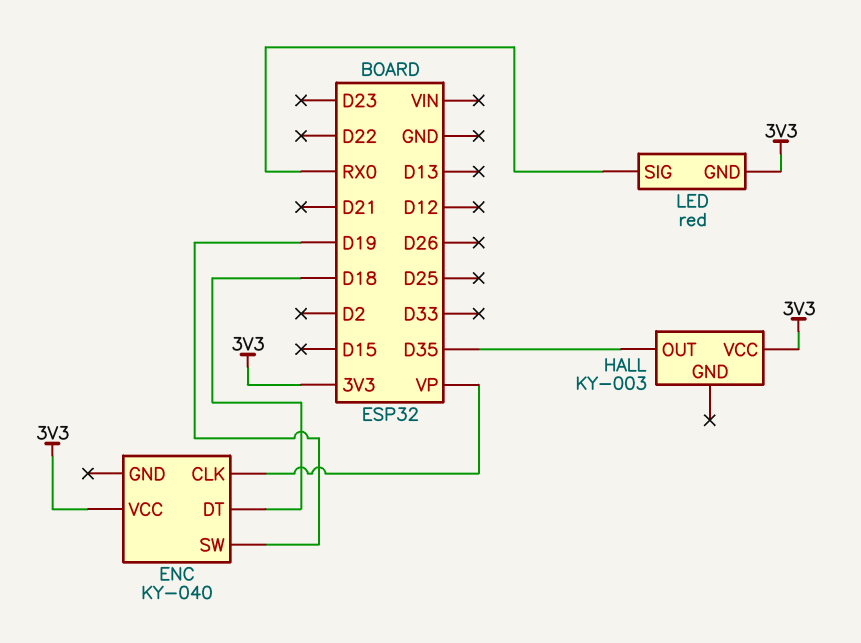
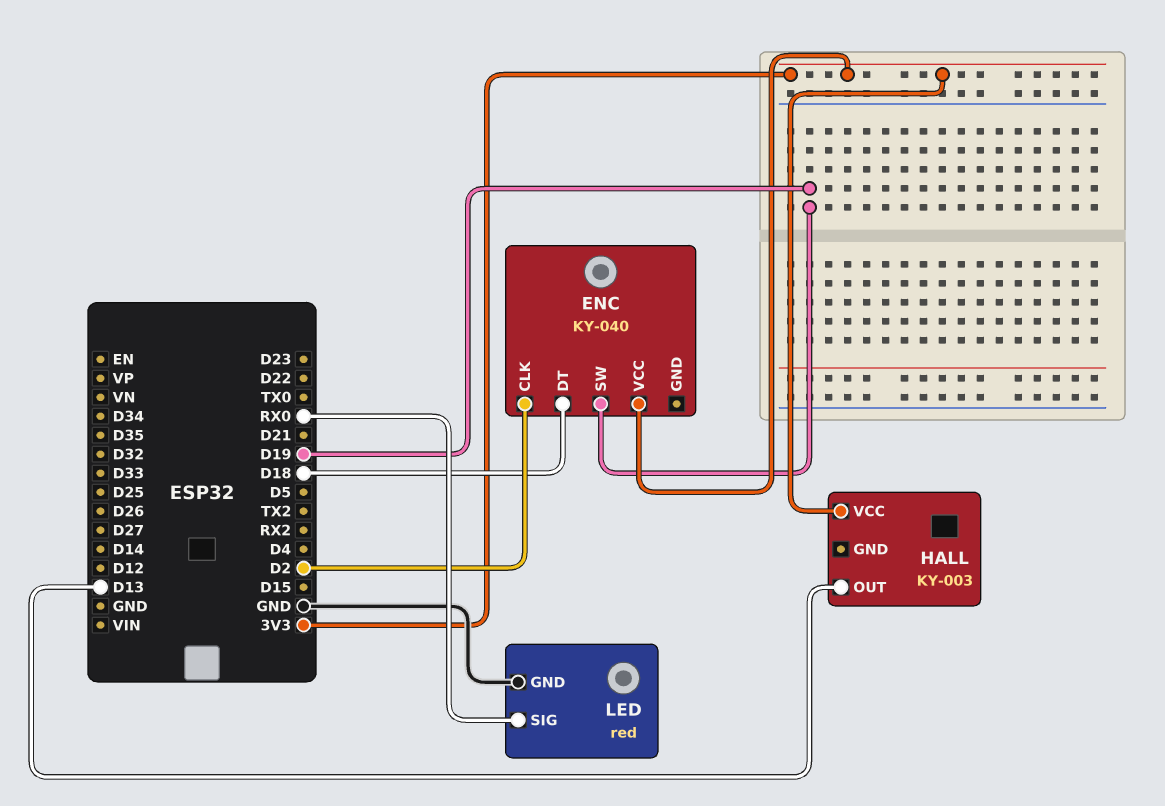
ENC pin CLK: VP -> D2
HALL pin OUT: D35 -> D13
LED pin GND: 3V3 -> GND

